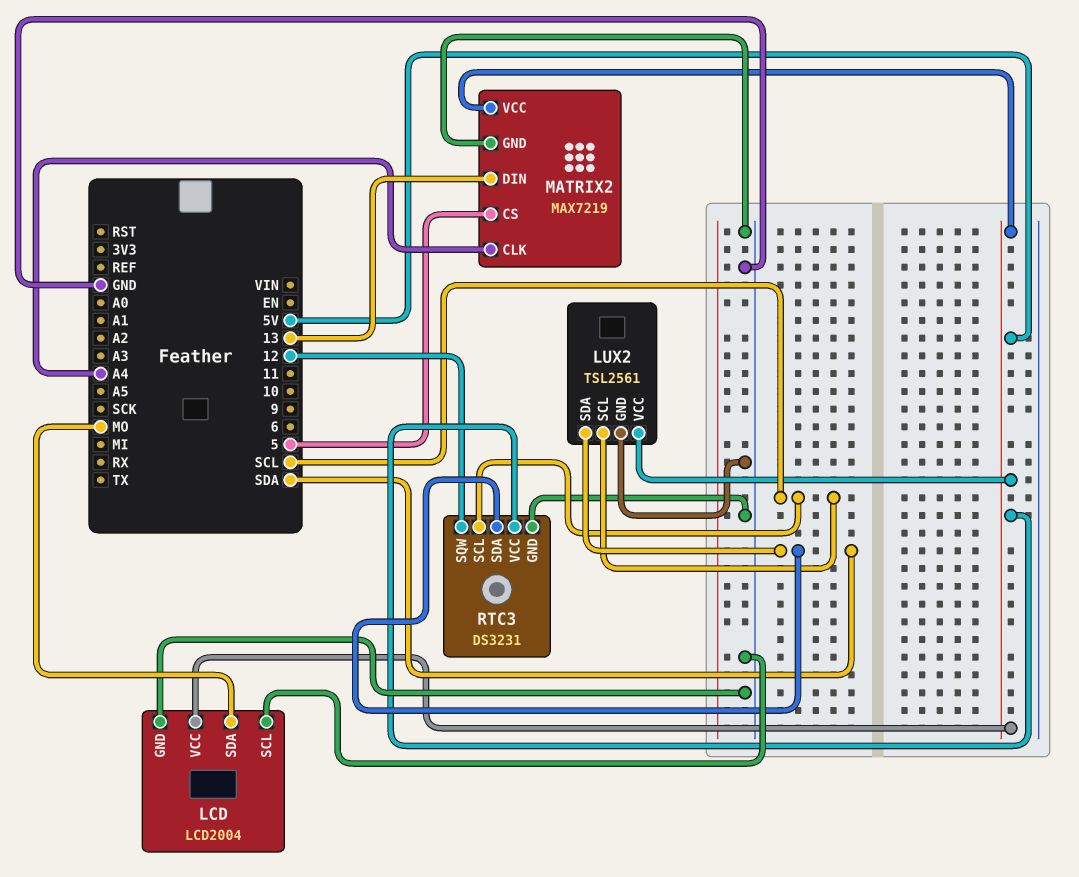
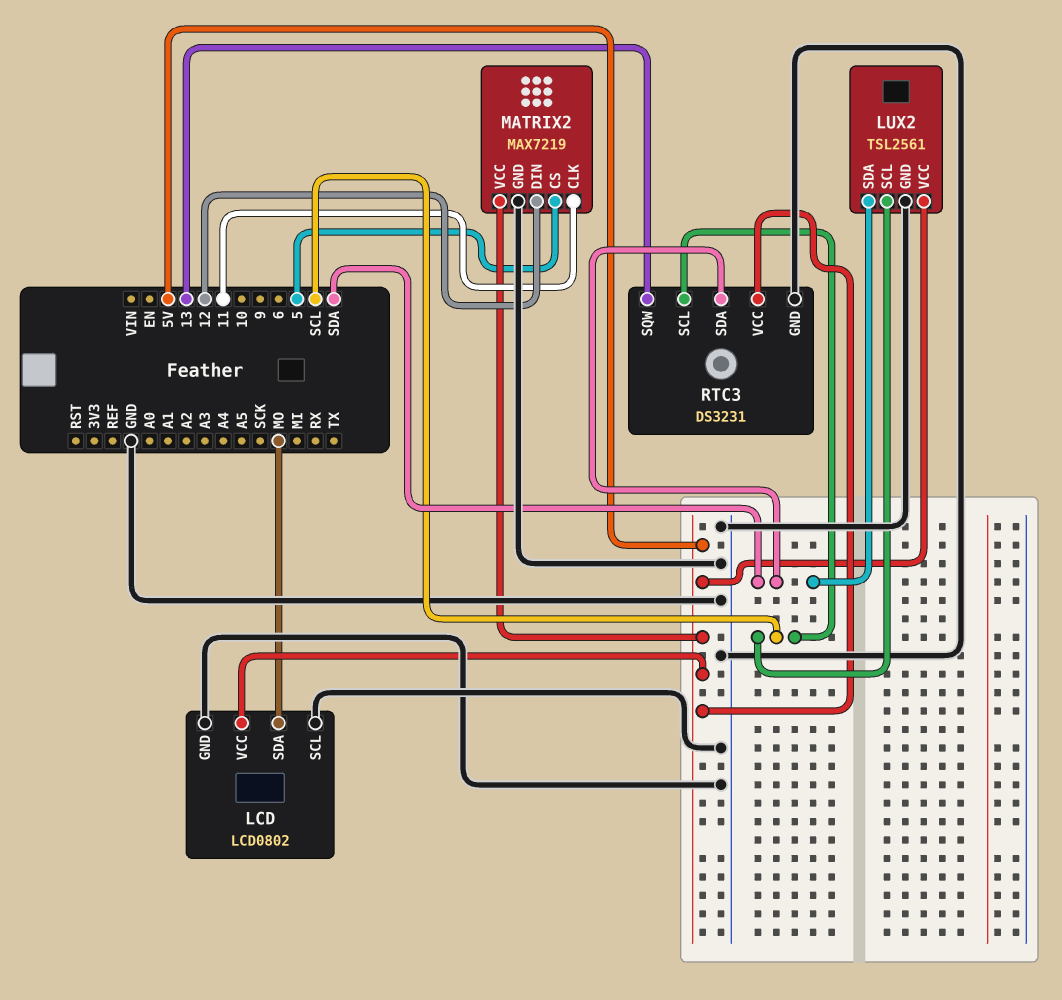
LCD: LCD2004 -> LCD0802
MATRIX2 pin CLK: A4 -> 11
MATRIX2 pin DIN: 13 -> 12
RTC3 pin SQW: 12 -> 13

